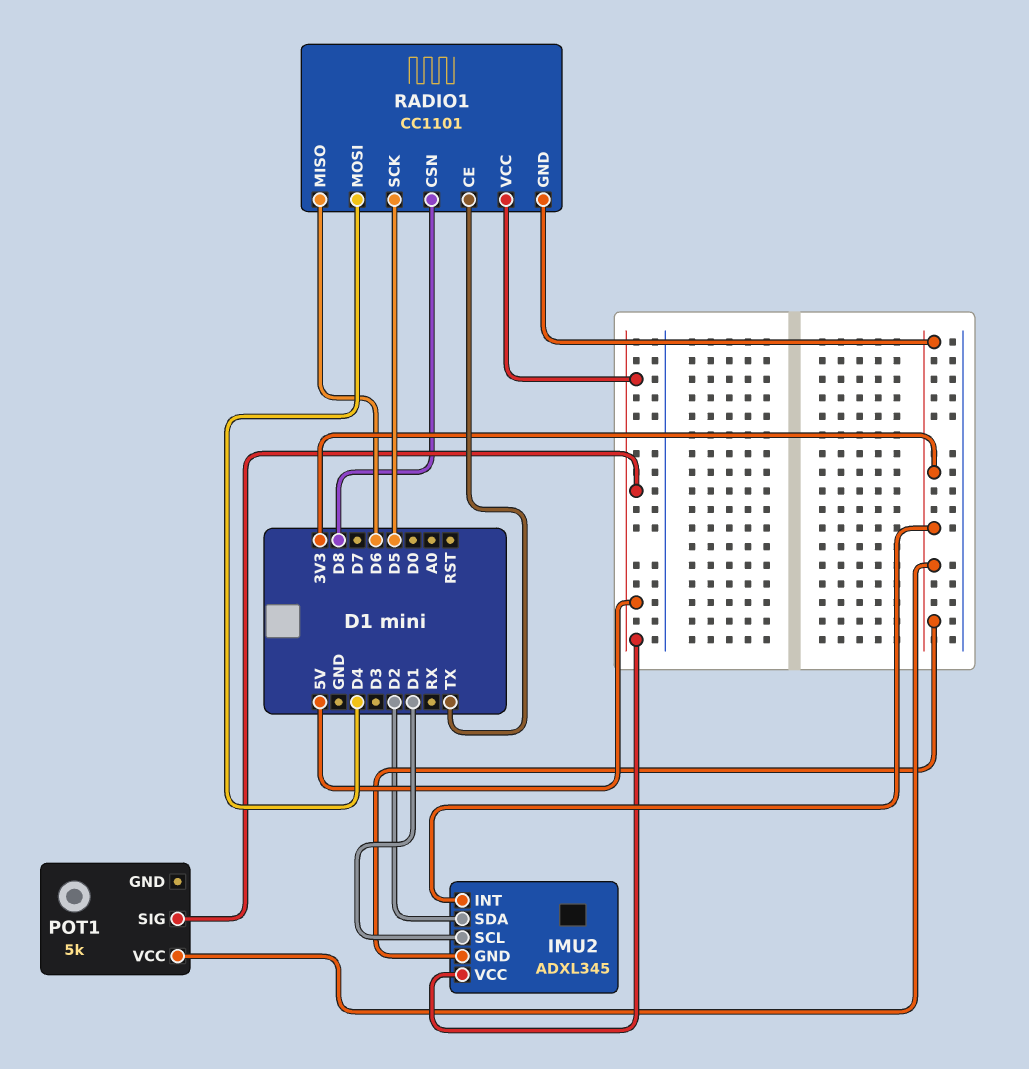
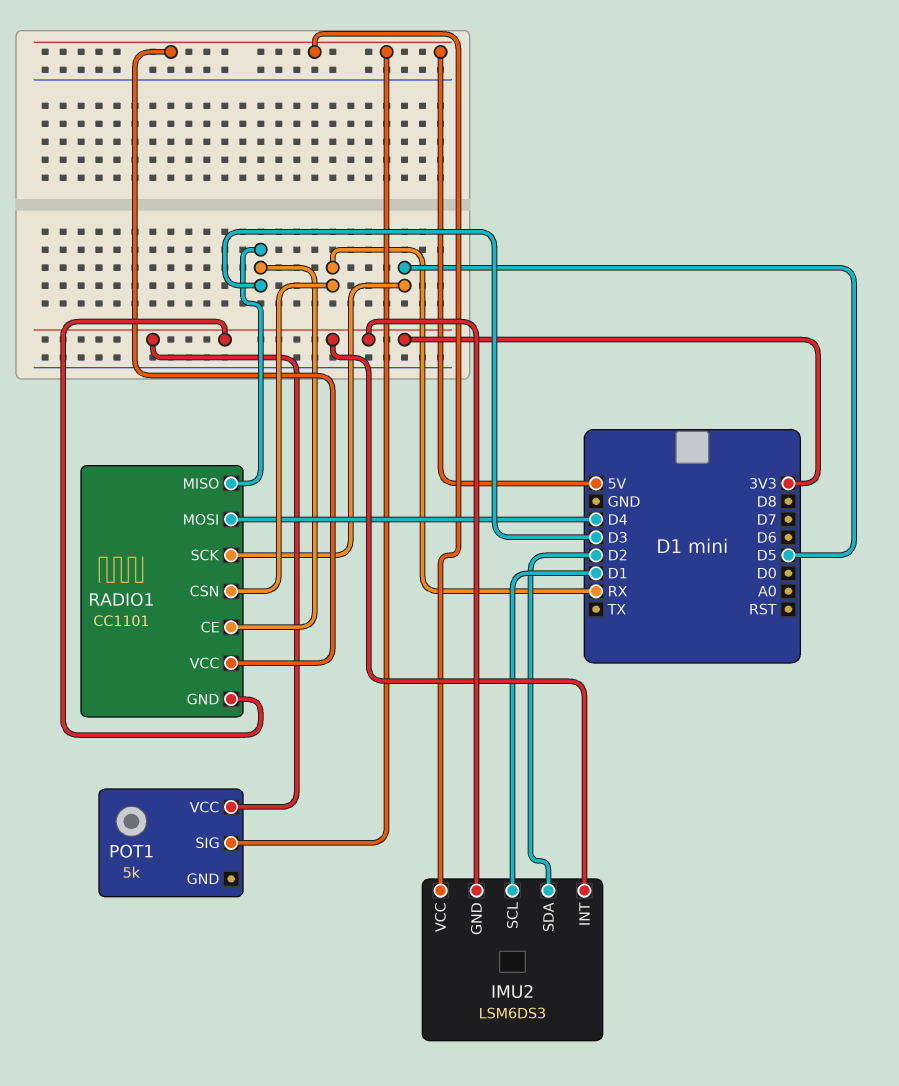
IMU2: ADXL345 -> LSM6DS3
RADIO1 pin CE: TX -> D3
RADIO1 pin CSN: D8 -> RX
RADIO1 pin MISO: D6 -> D3

